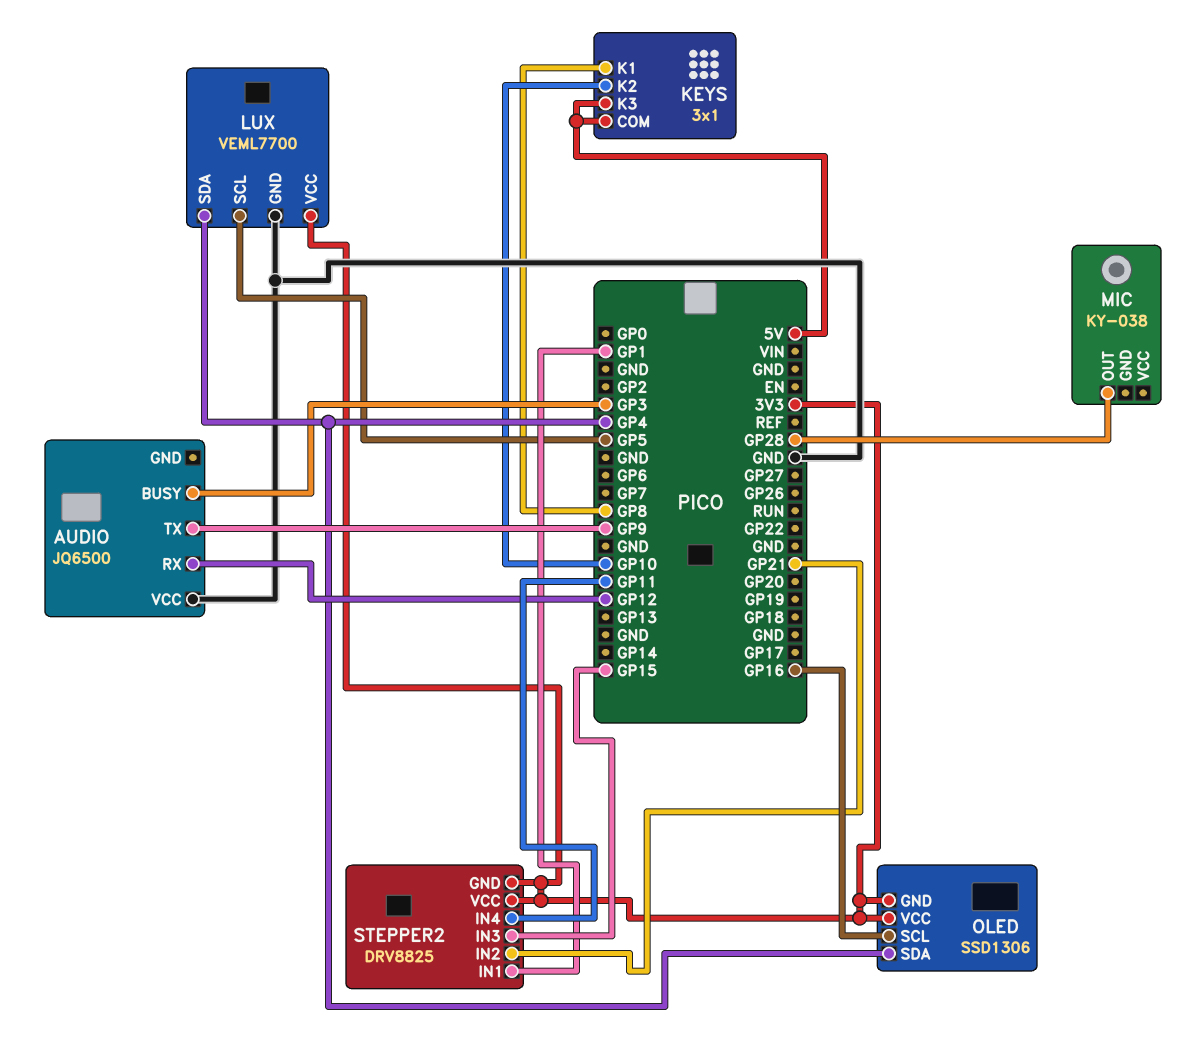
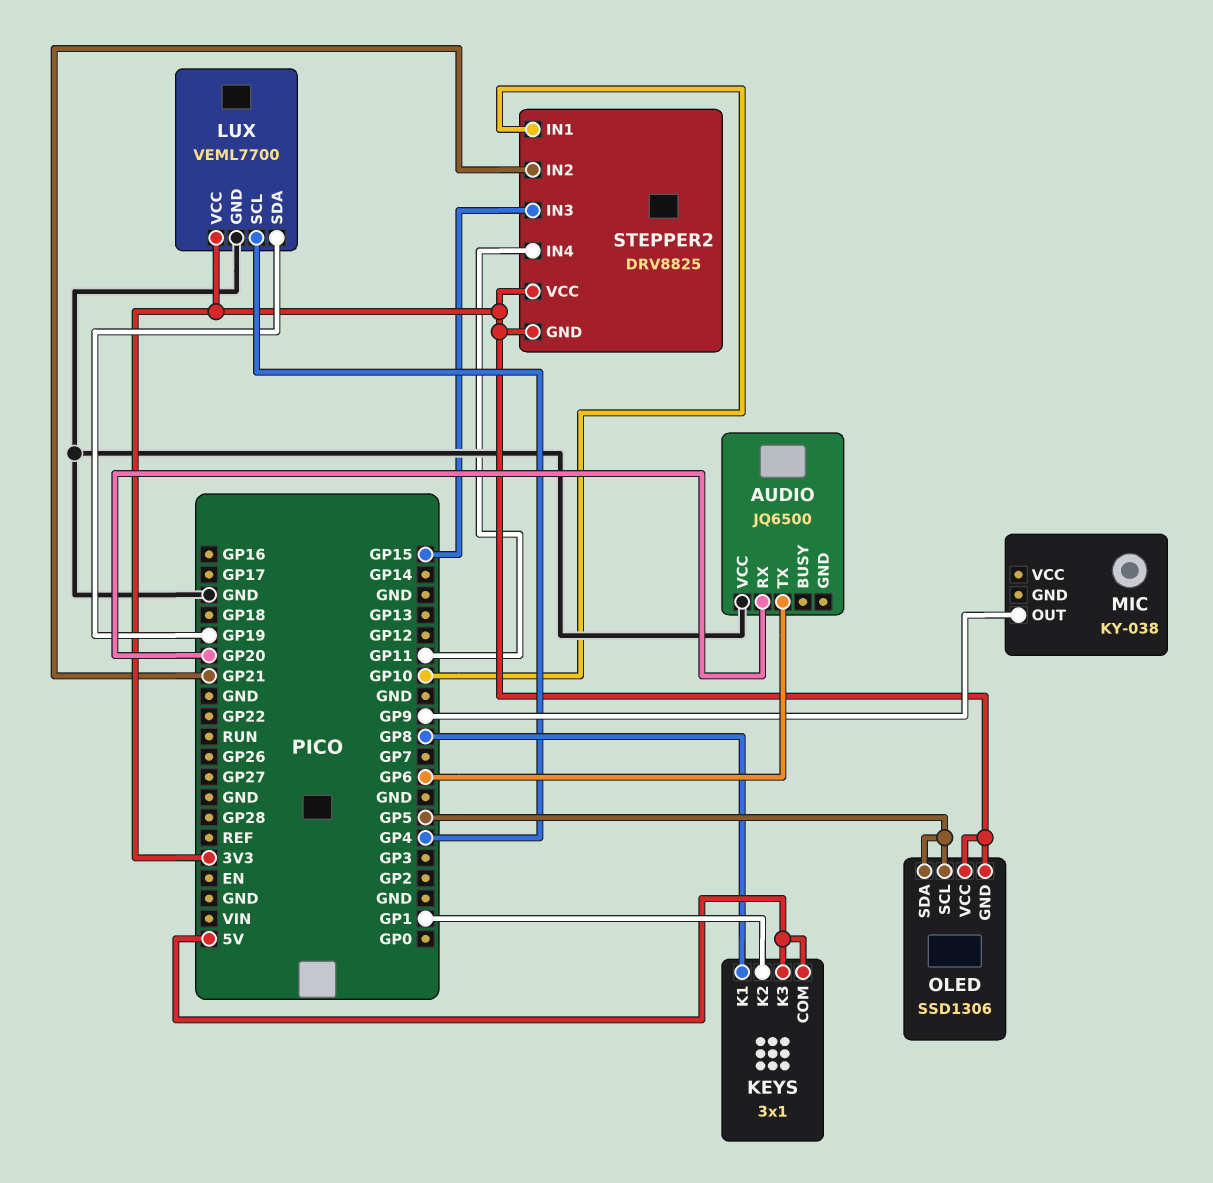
AUDIO pin BUSY: GP3 -> none
AUDIO pin RX: GP12 -> GP20
AUDIO pin TX: GP9 -> GP6
KEYS pin K2: GP10 -> GP1
LUX pin SCL: GP5 -> GP4
LUX pin SDA: GP4 -> GP19
MIC pin OUT: GP28 -> GP9
OLED pin SCL: GP16 -> GP5
OLED pin SDA: GP4 -> GP5
STEPPER2 pin IN1: GP1 -> GP10

